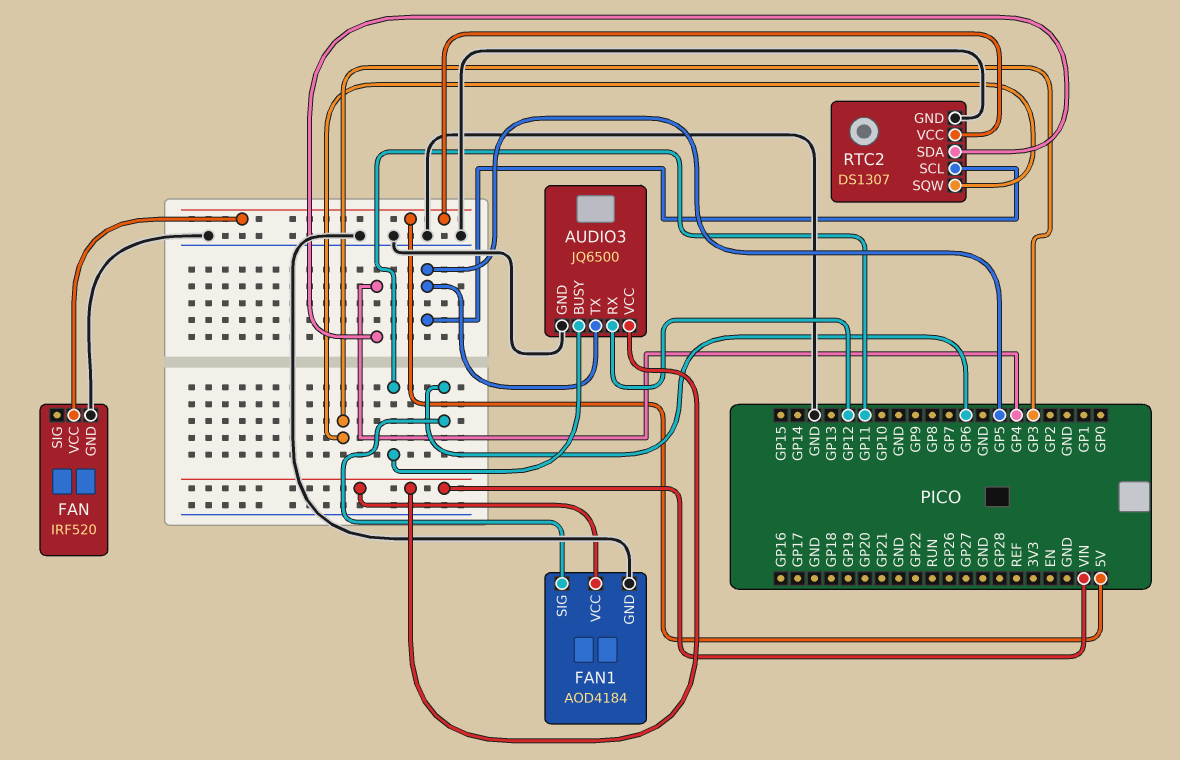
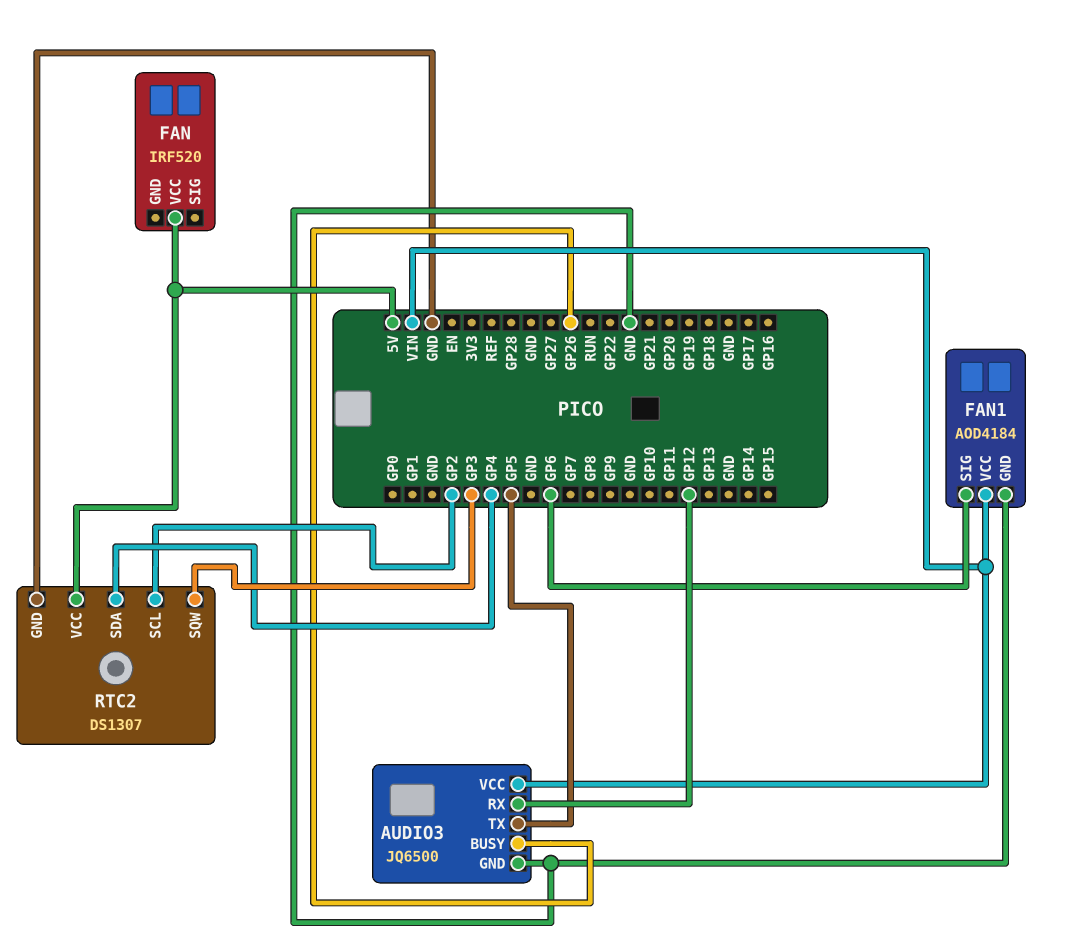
AUDIO3 pin BUSY: GP11 -> GP26
FAN pin GND: GND -> none
RTC2 pin SCL: GP5 -> GP2

